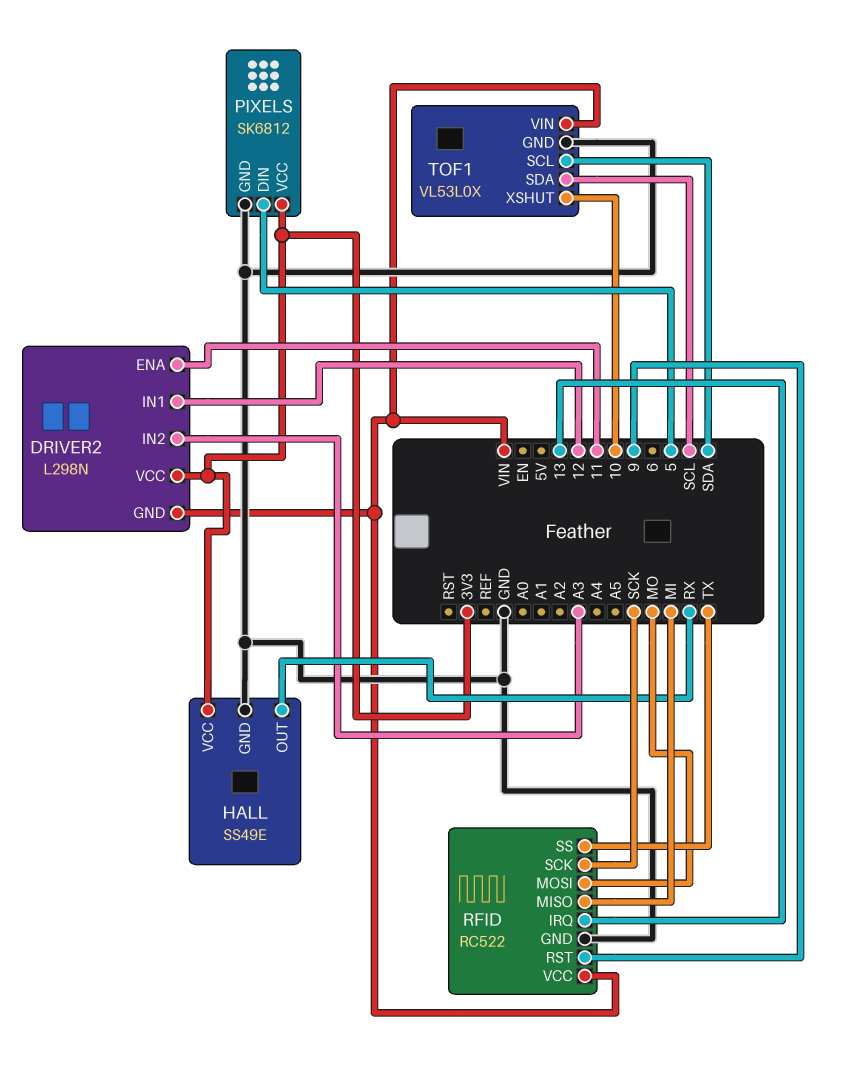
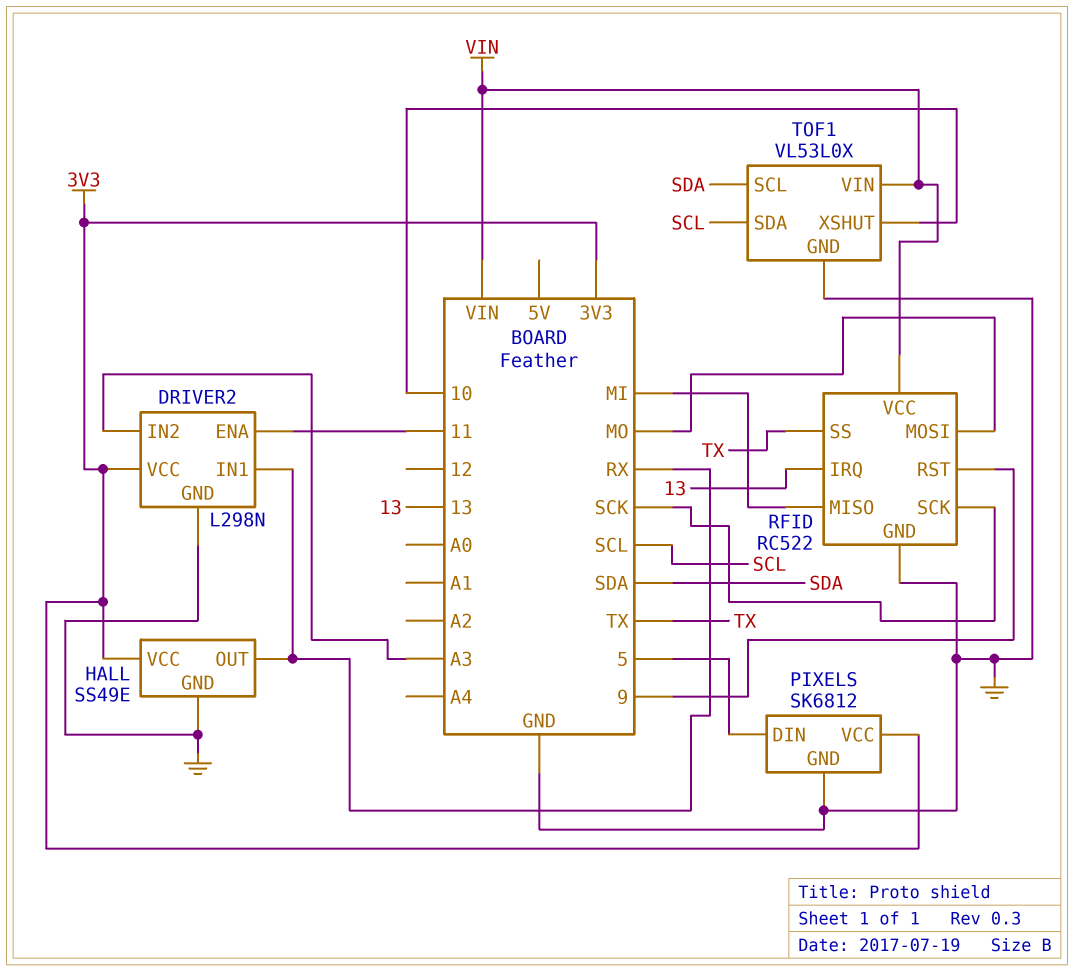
DRIVER2 pin GND: VIN -> GND
DRIVER2 pin IN1: 12 -> RX

